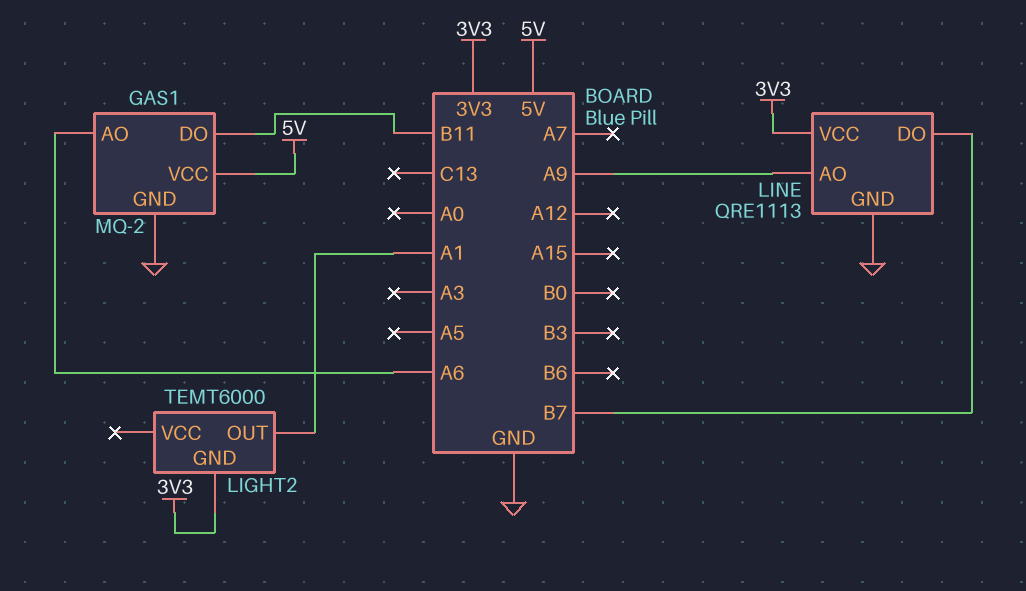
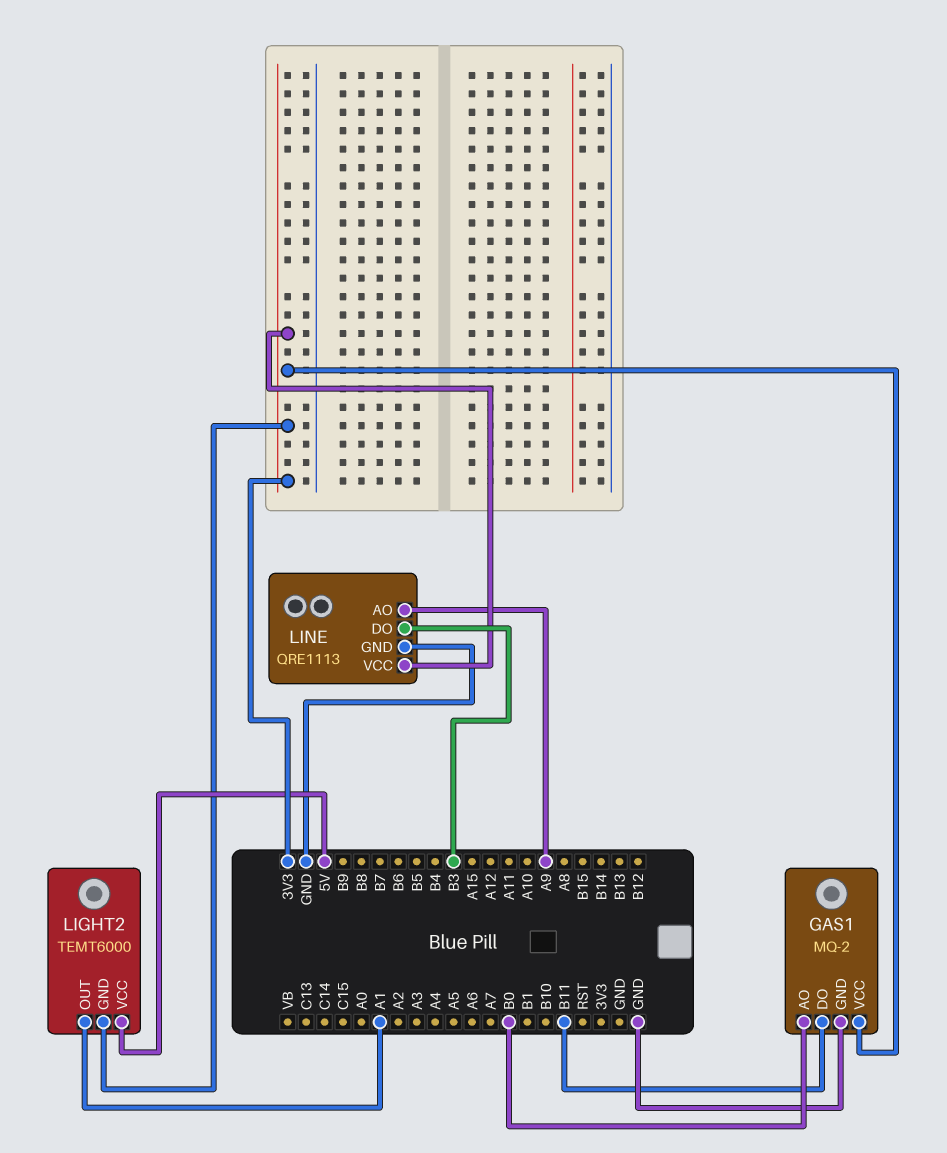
GAS1 pin AO: A6 -> B0
GAS1 pin VCC: 5V -> 3V3
LIGHT2 pin VCC: none -> 5V
LINE pin DO: B7 -> B3

